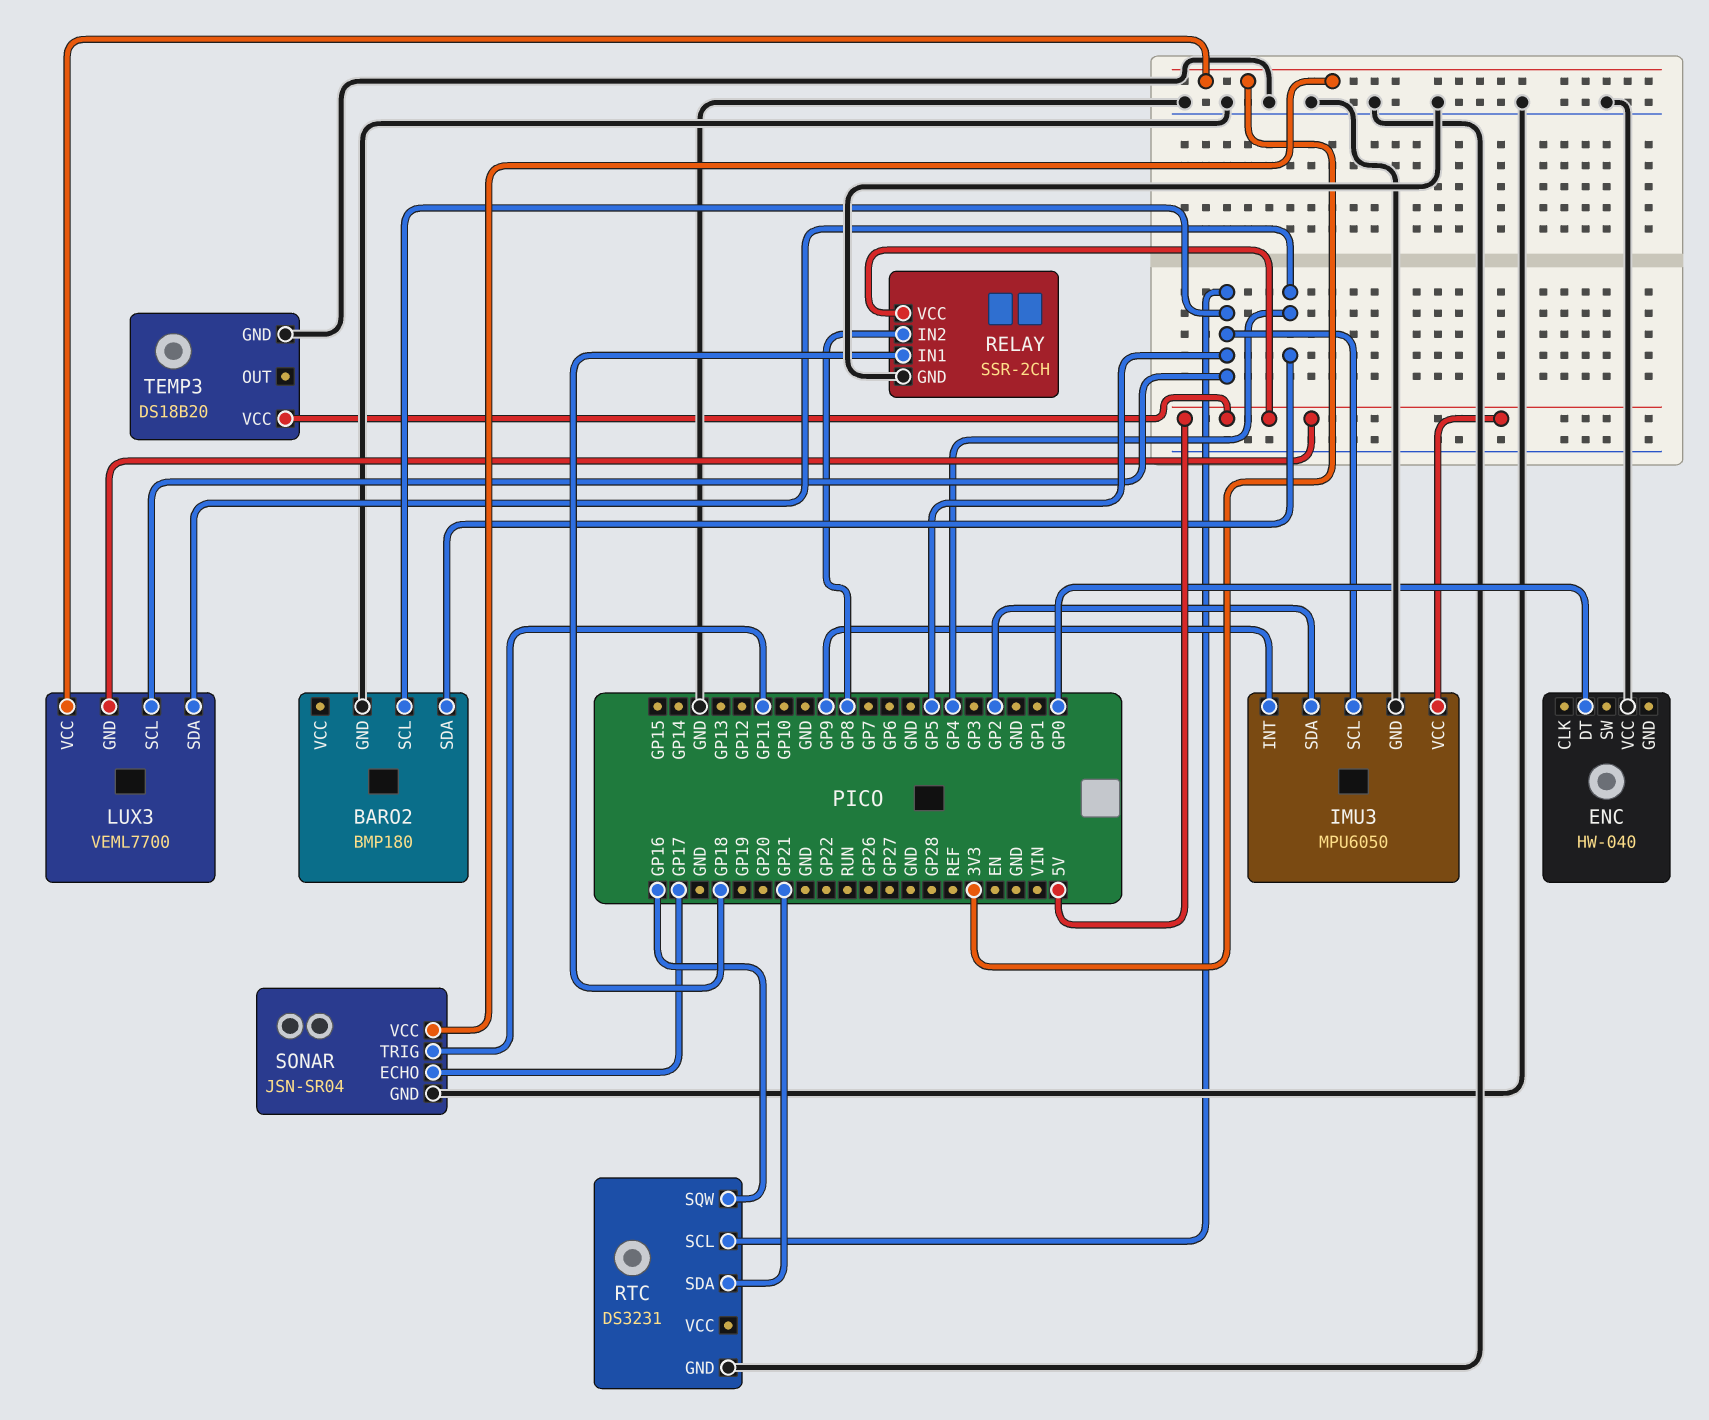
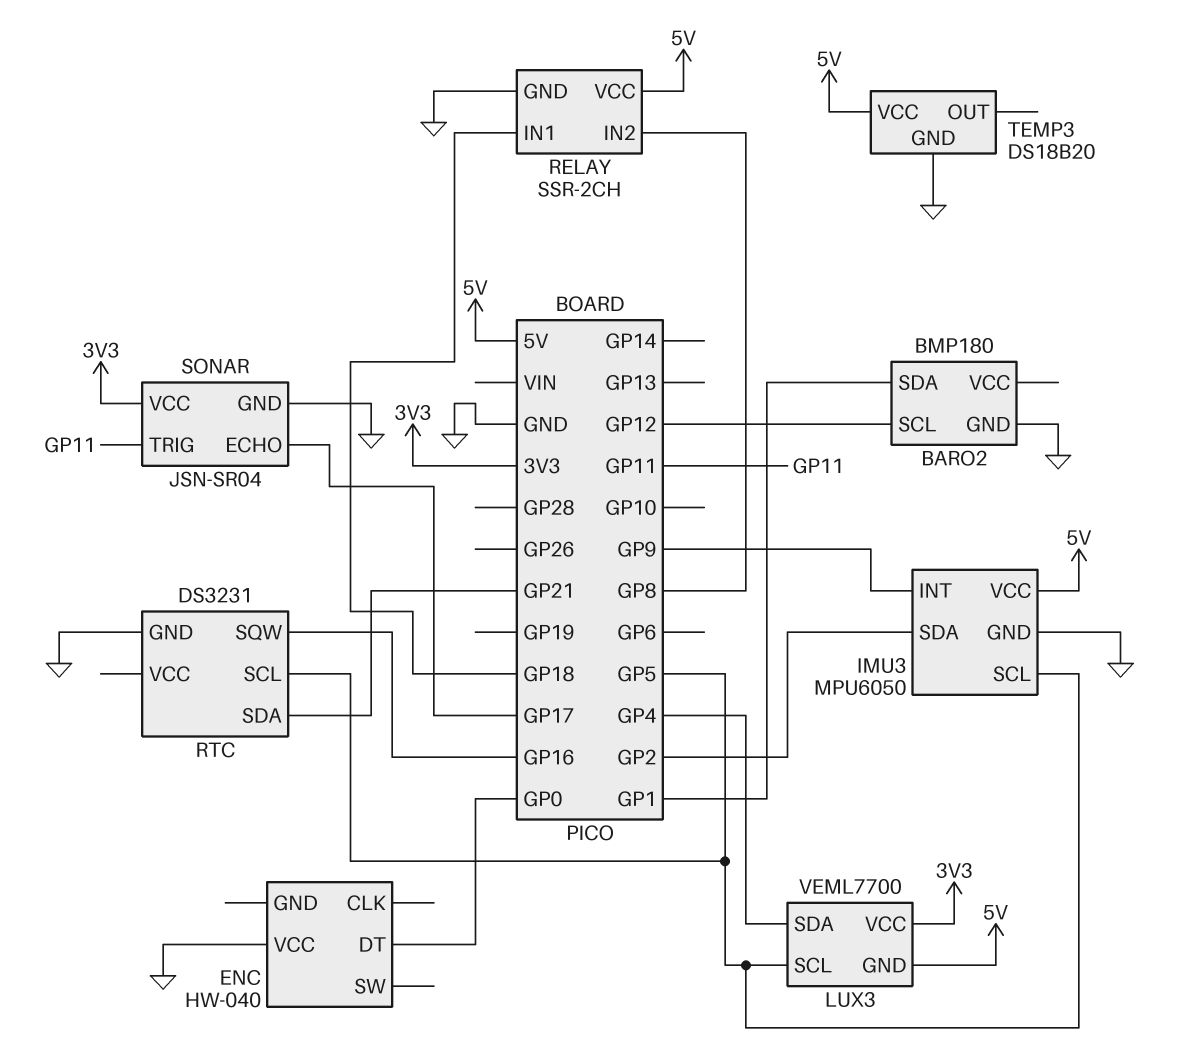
BARO2 pin SCL: GP5 -> GP12
BARO2 pin SDA: GP4 -> GP1

